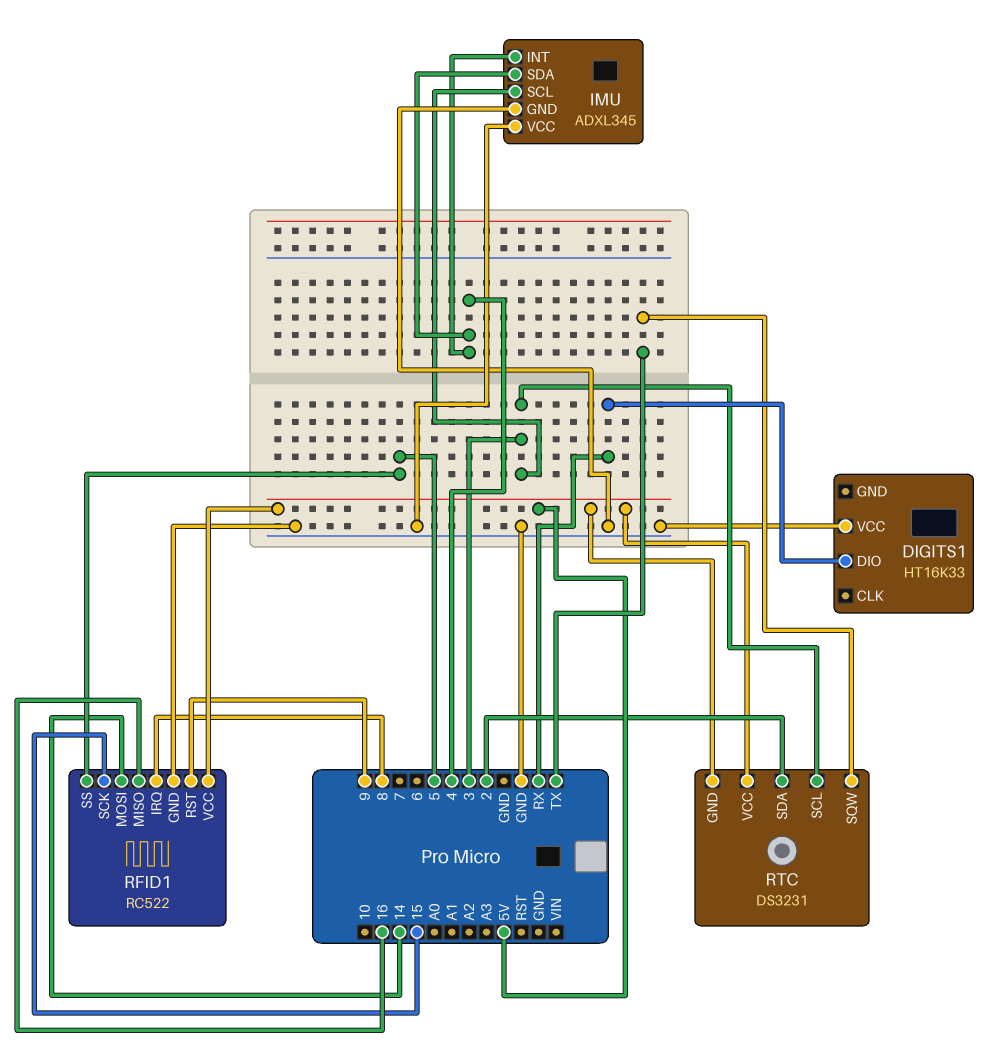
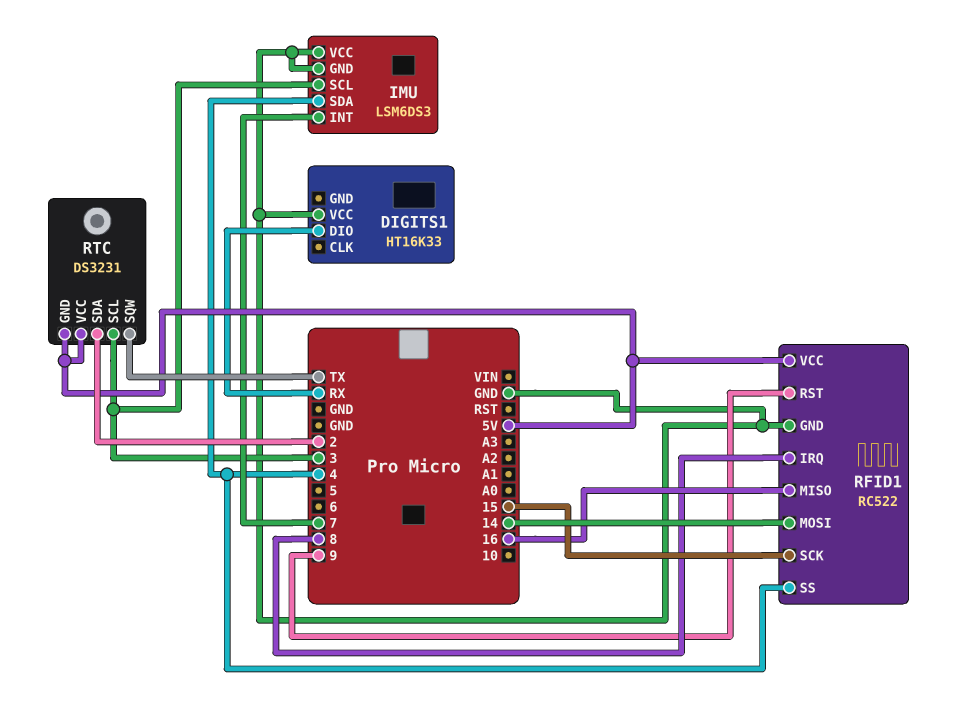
IMU: ADXL345 -> LSM6DS3
IMU pin INT: 4 -> 7
RFID1 pin SS: 5 -> 4

